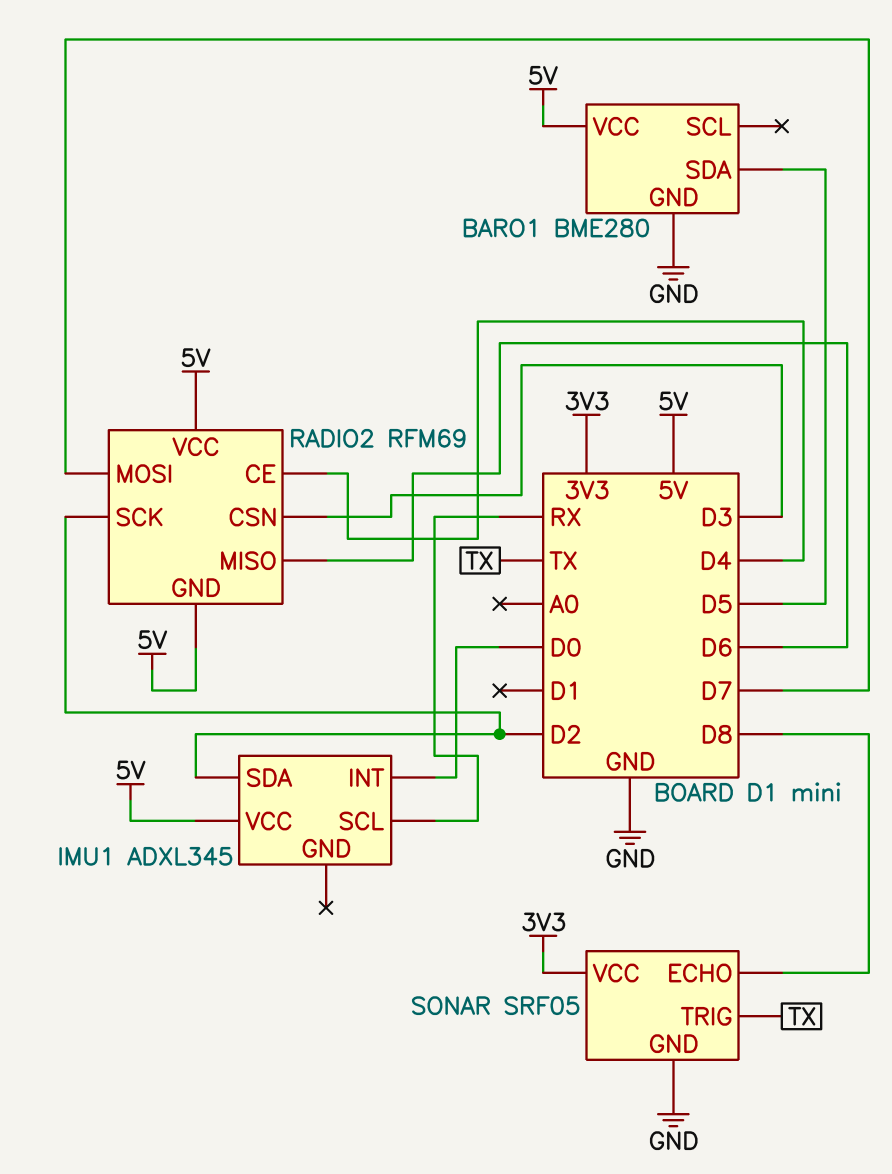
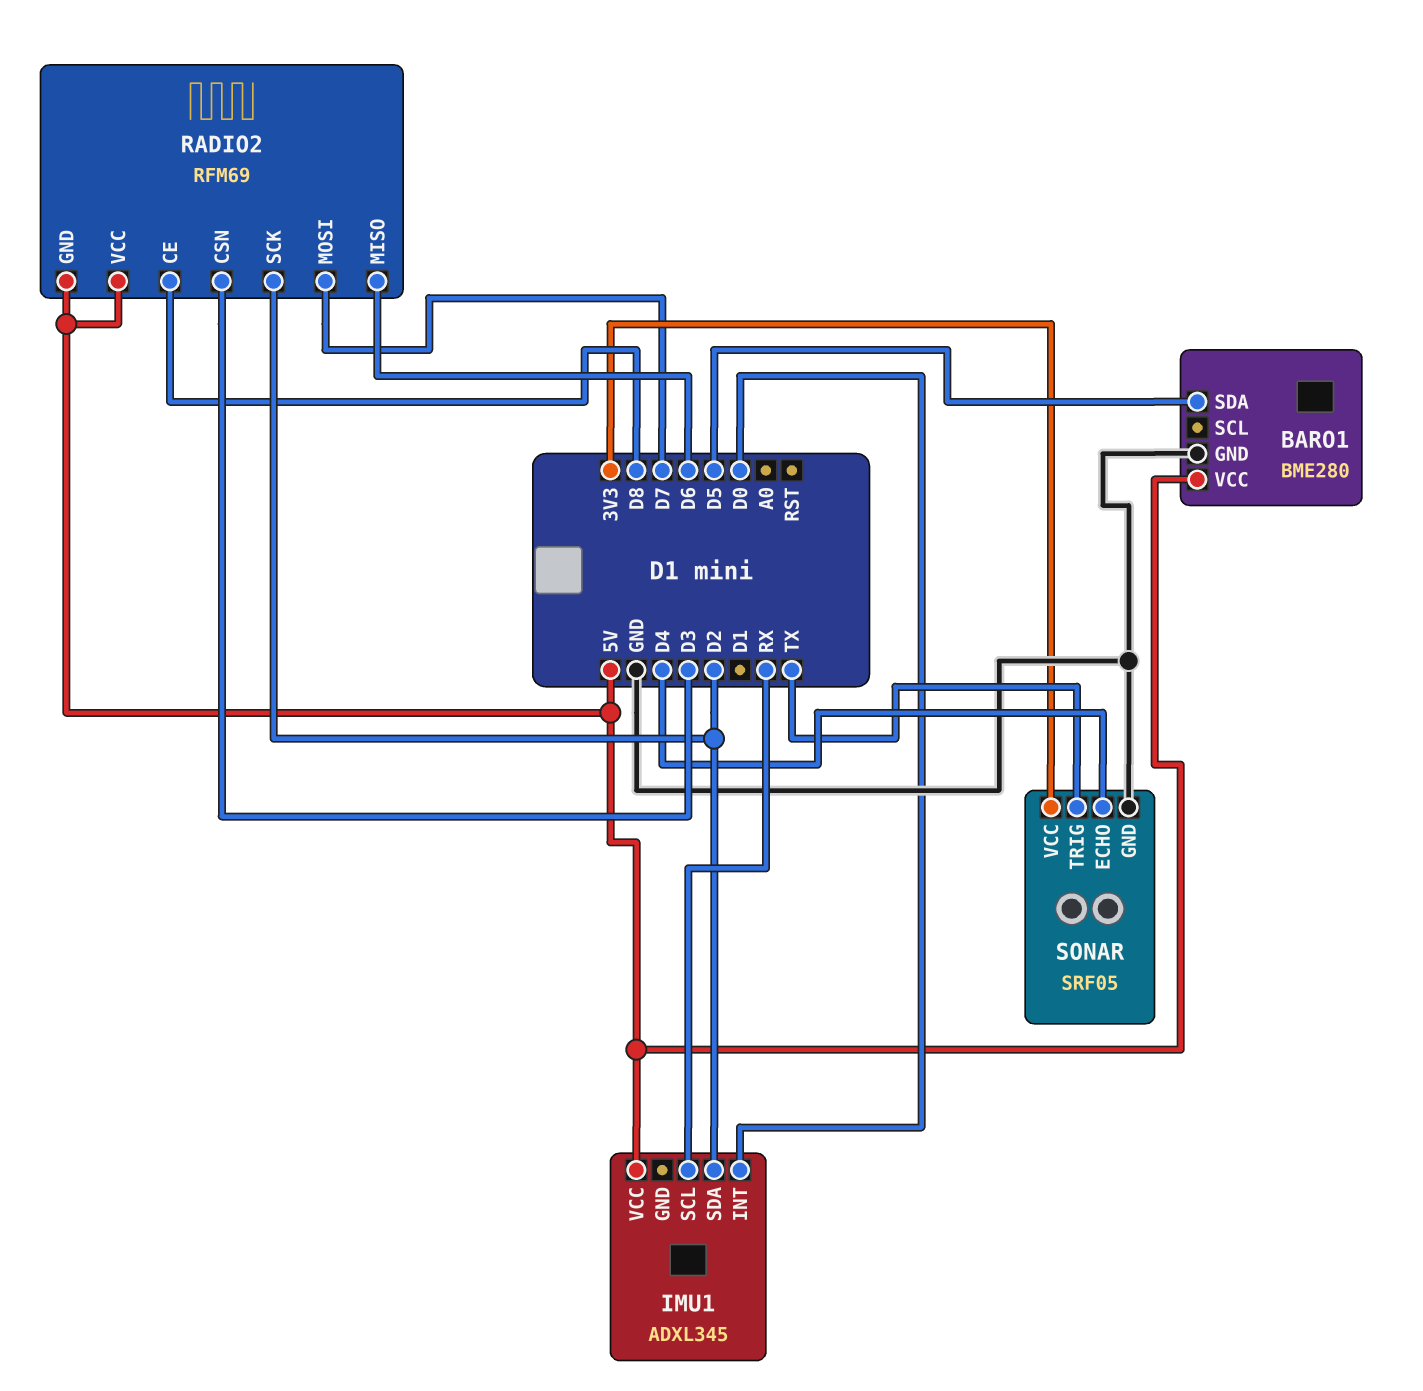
RADIO2 pin CE: D4 -> D8
SONAR pin ECHO: D8 -> D4

